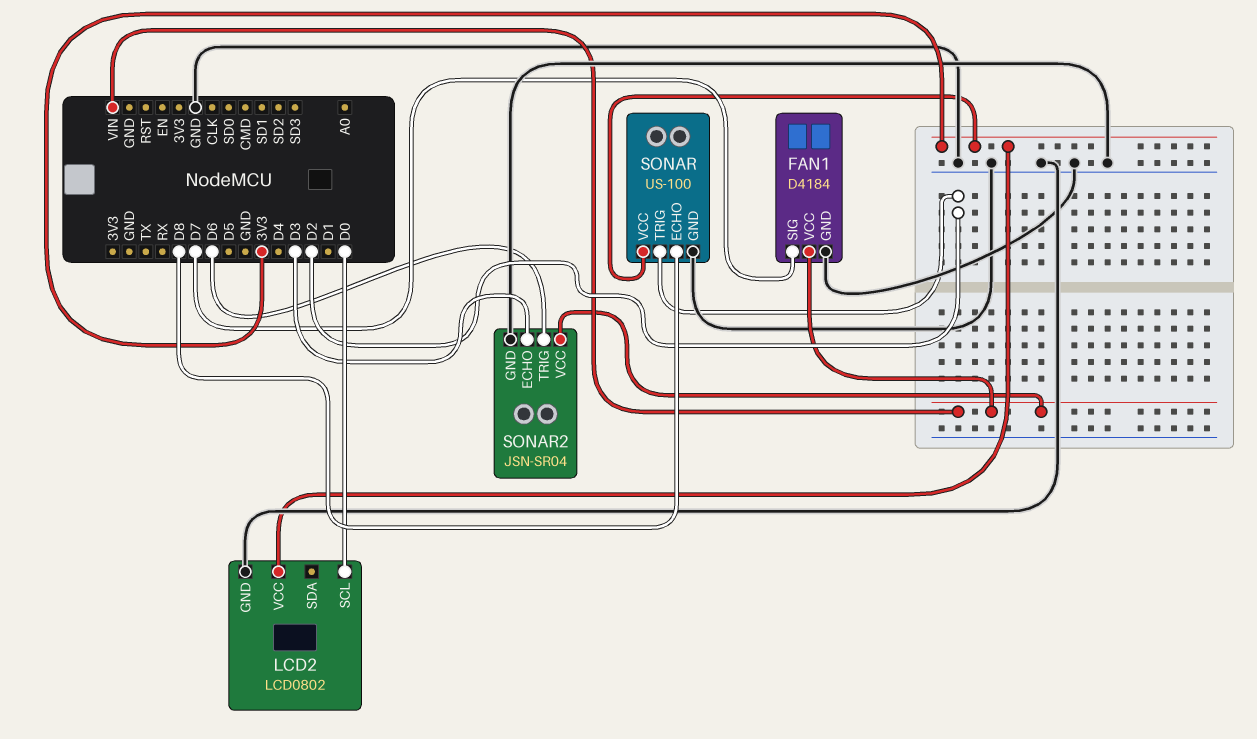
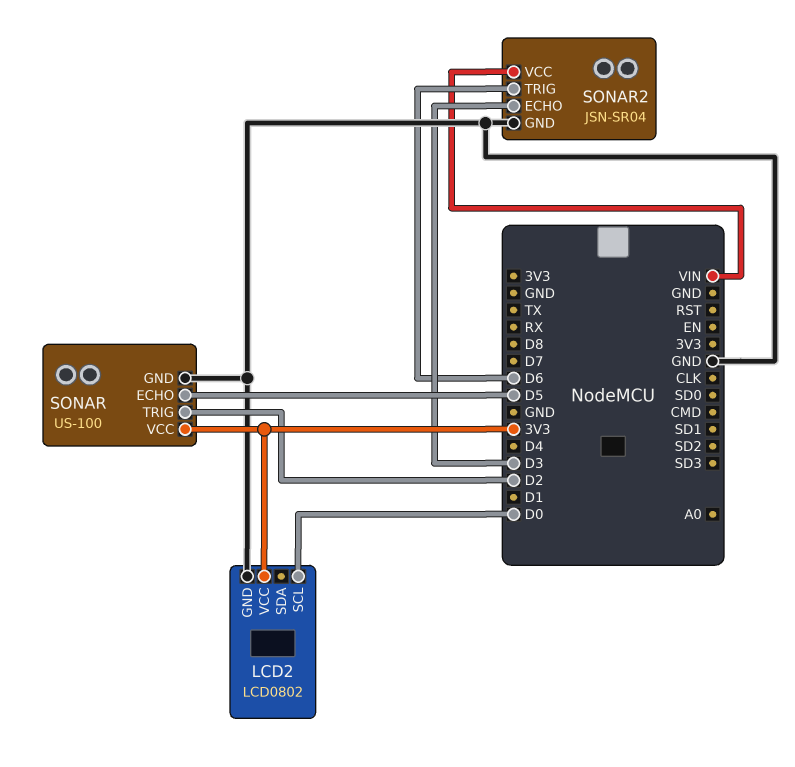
FAN1: D4184 -> none
FAN1 pin GND: GND -> none
FAN1 pin SIG: D7 -> none
FAN1 pin VCC: VIN -> none
SONAR pin ECHO: D8 -> D5

